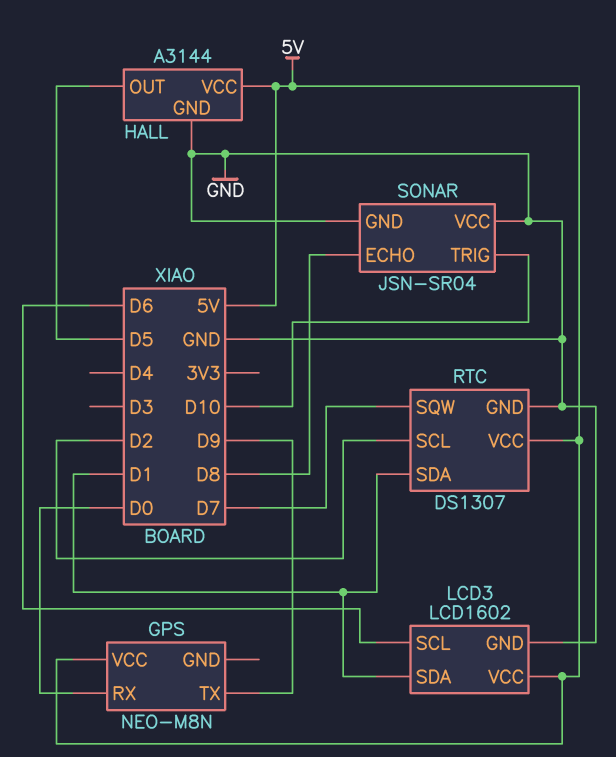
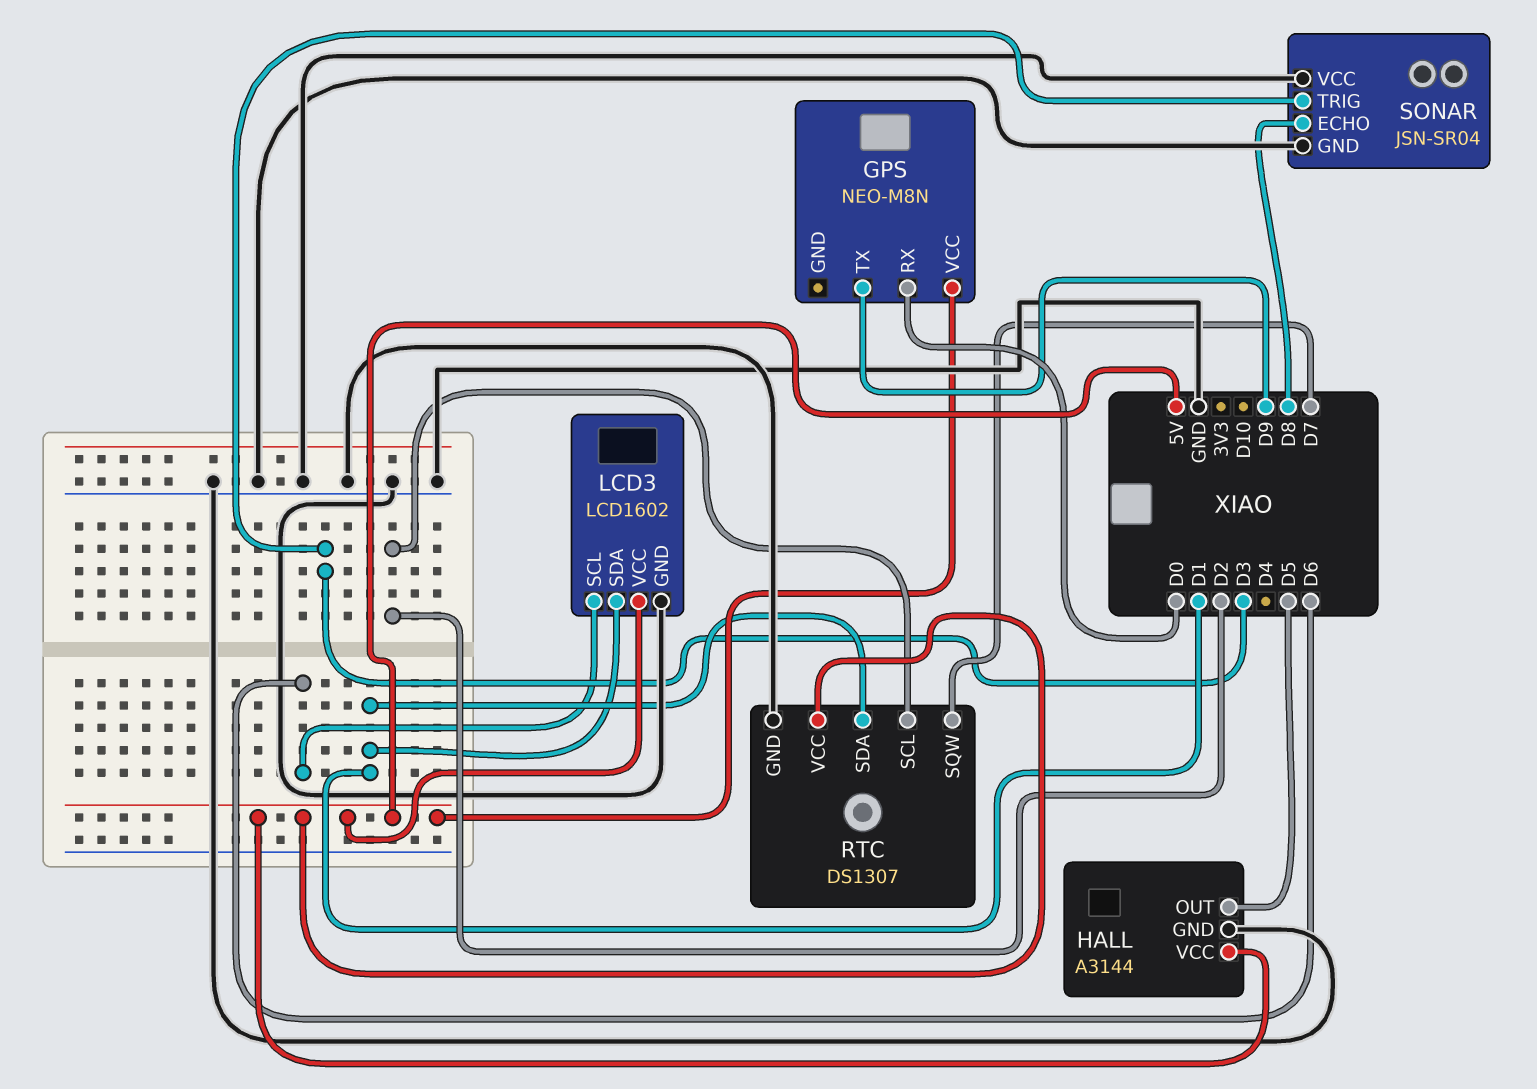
SONAR pin TRIG: D10 -> D3

